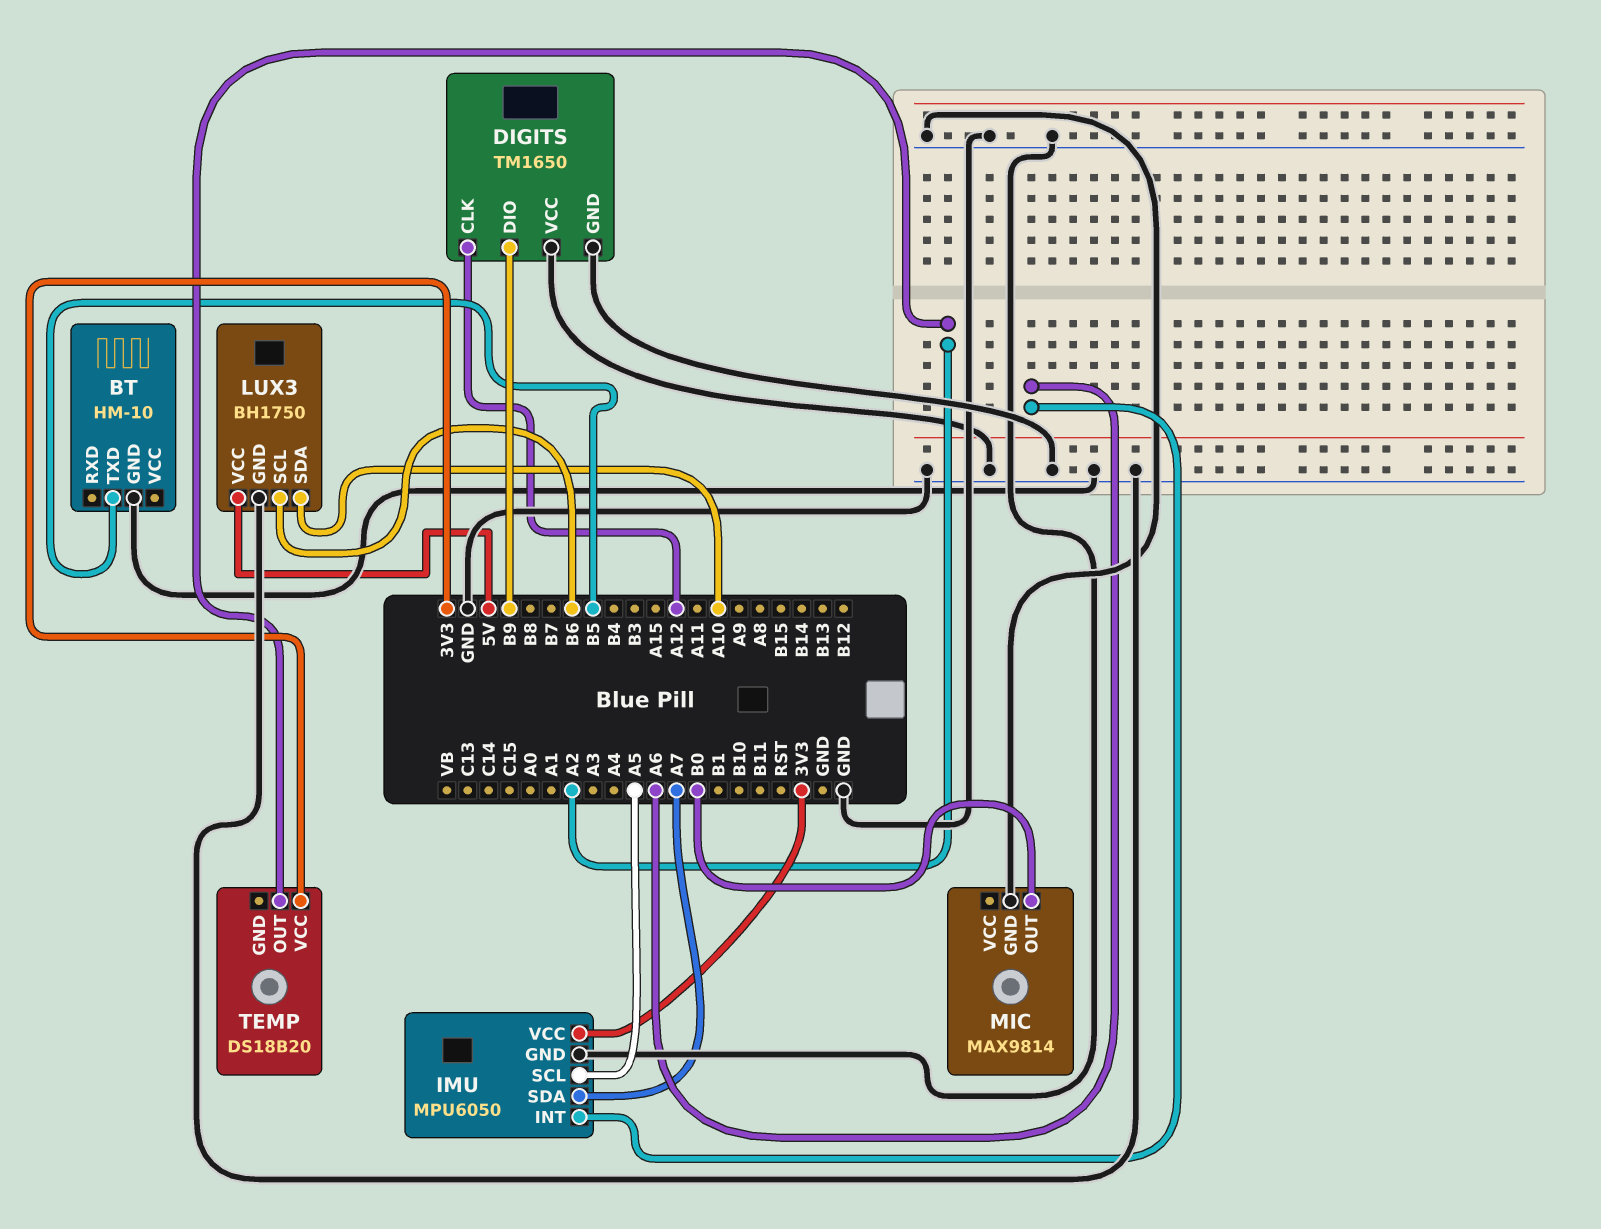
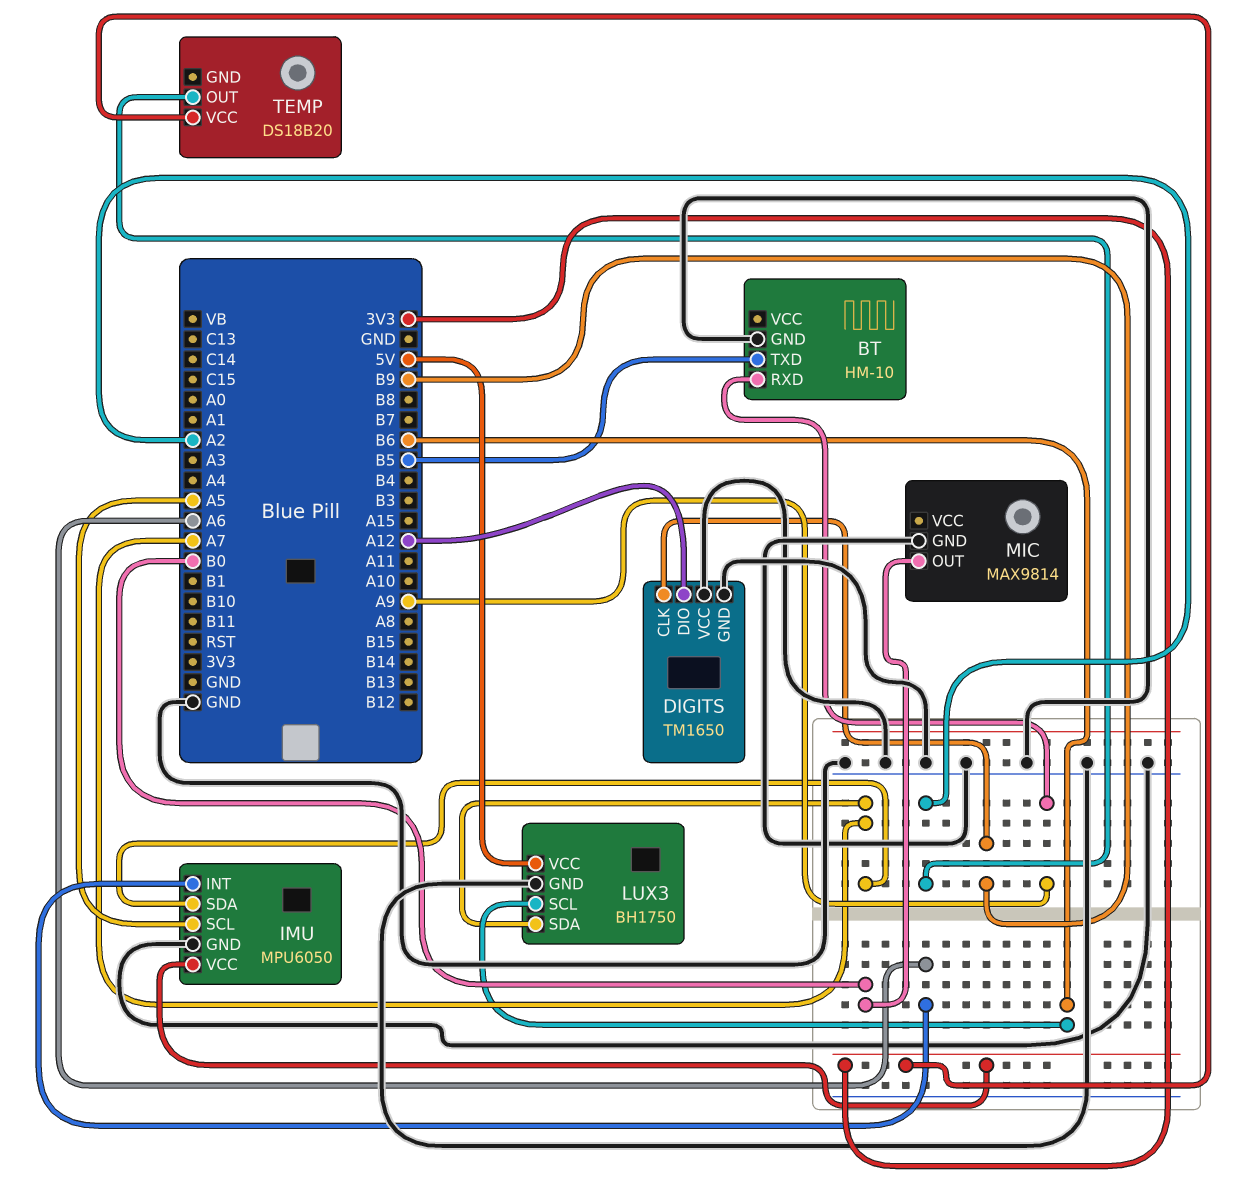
BT pin RXD: none -> A9
DIGITS pin CLK: A12 -> B9
DIGITS pin DIO: B9 -> A12
LUX3 pin SDA: A10 -> A7

